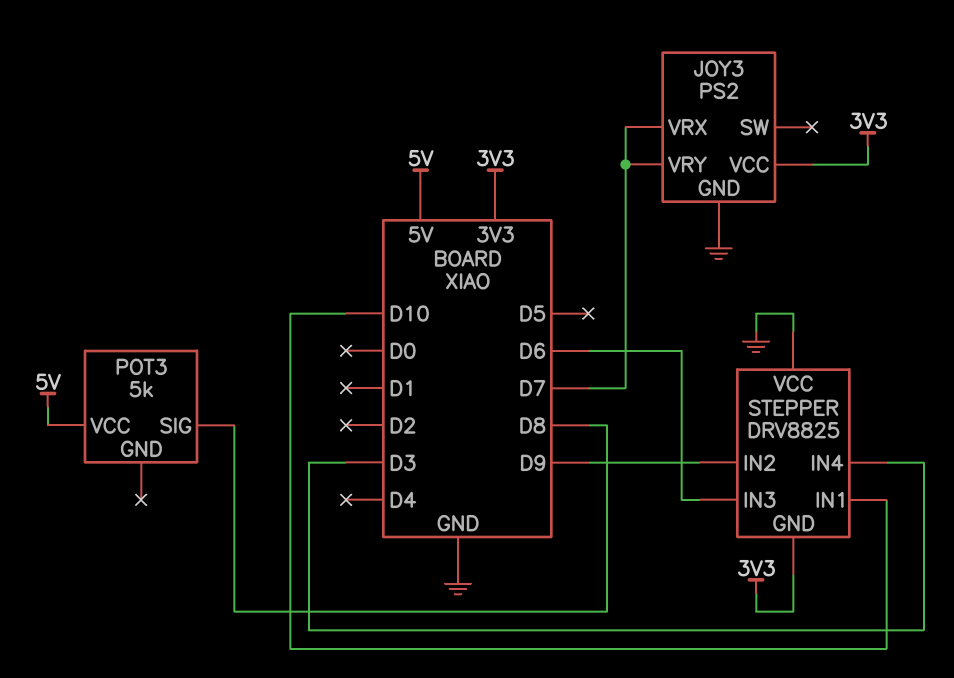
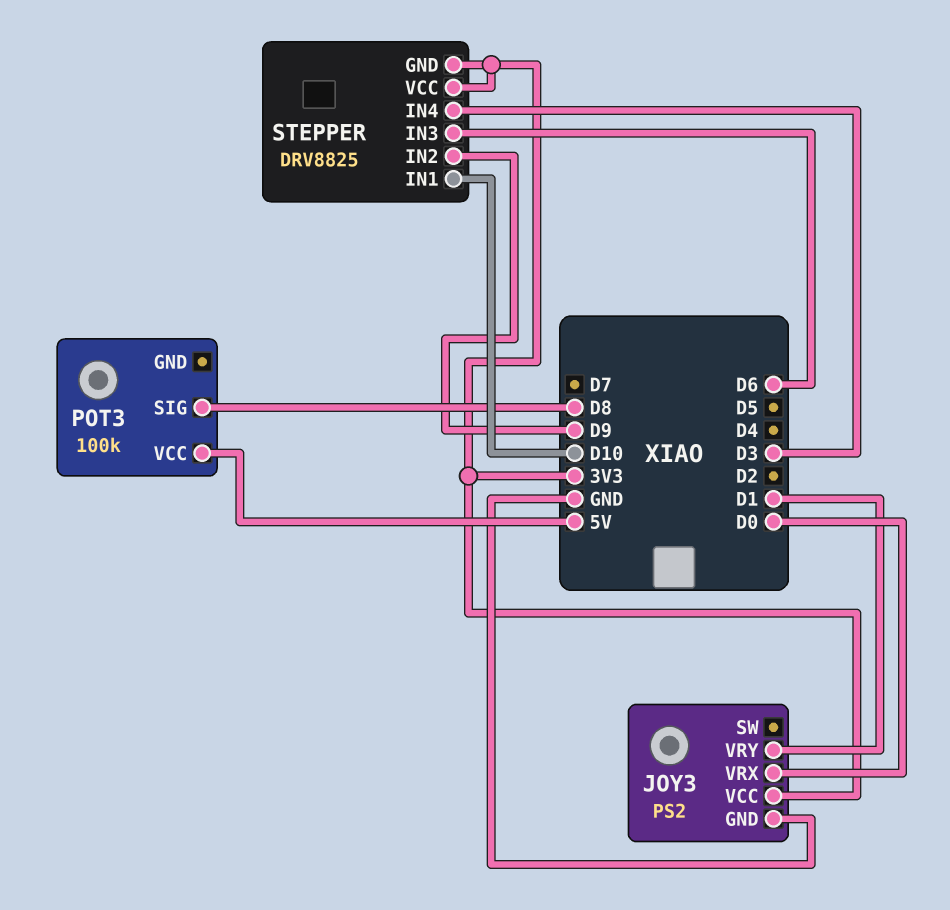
JOY3 pin VRX: D7 -> D0
JOY3 pin VRY: D7 -> D1
POT3: 5k -> 100k
STEPPER pin VCC: GND -> 3V3

